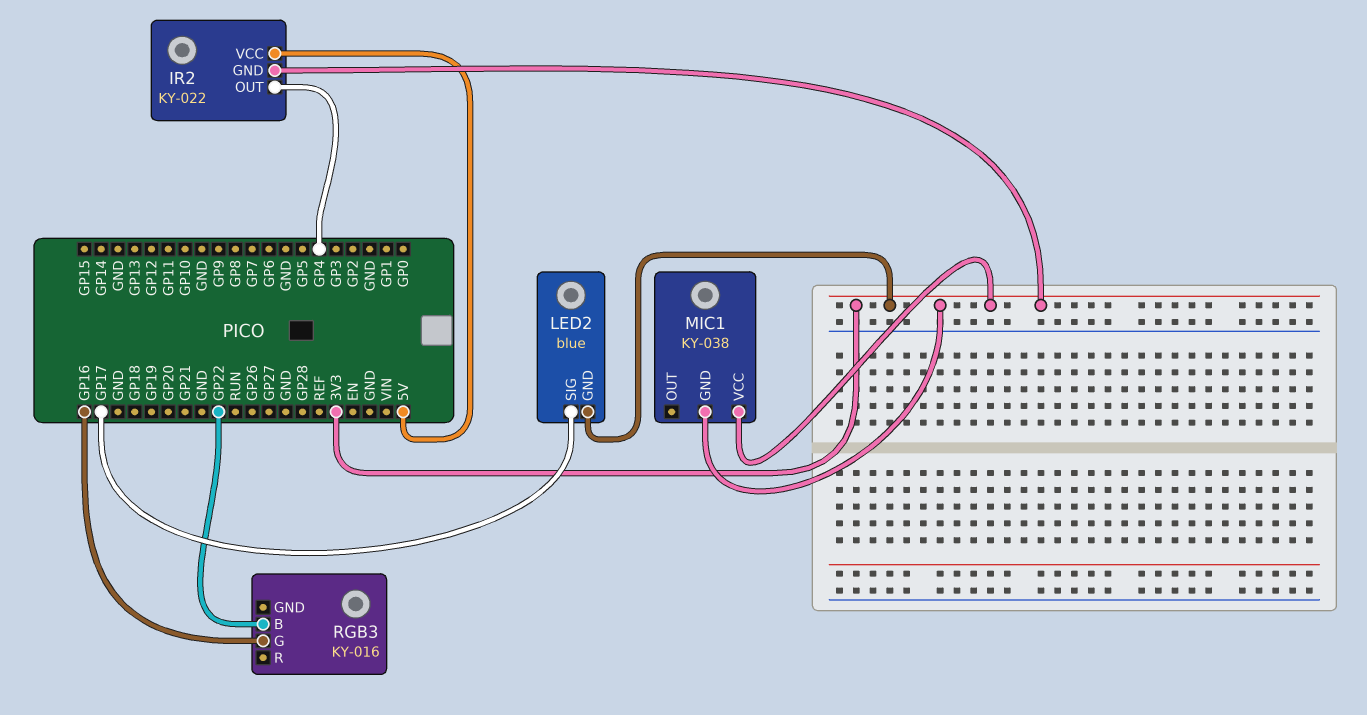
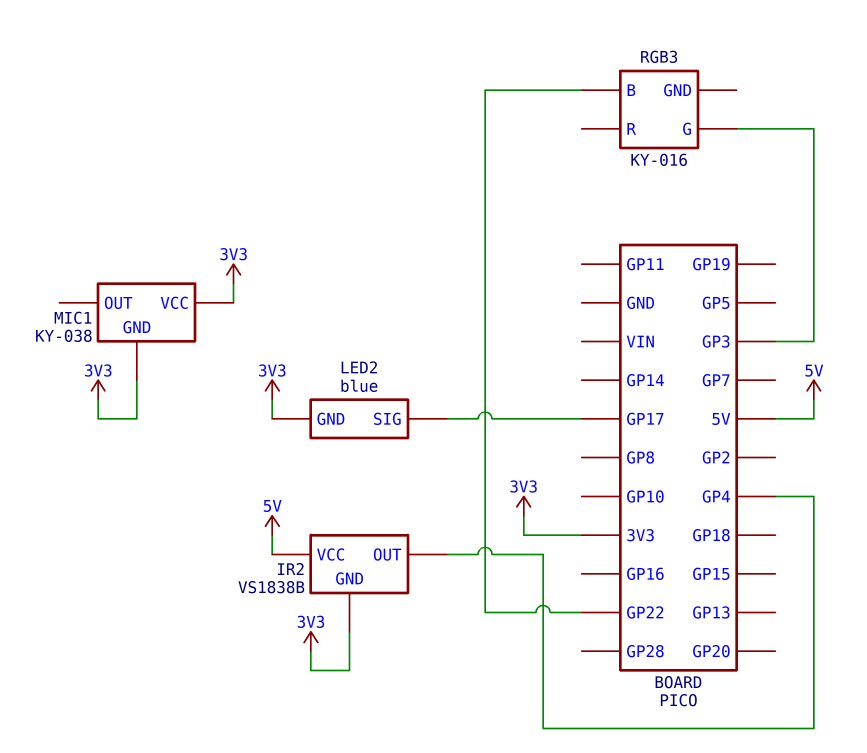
IR2: KY-022 -> VS1838B
RGB3 pin G: GP16 -> GP3

